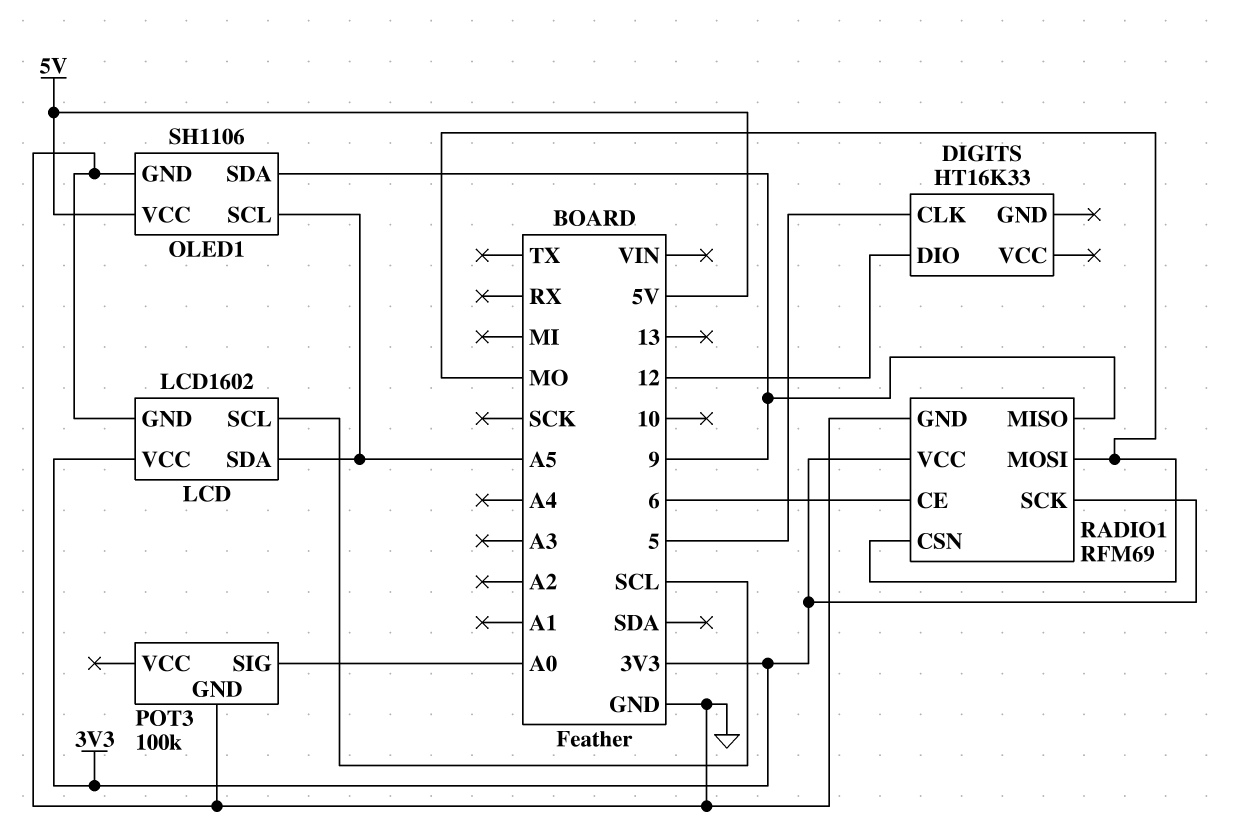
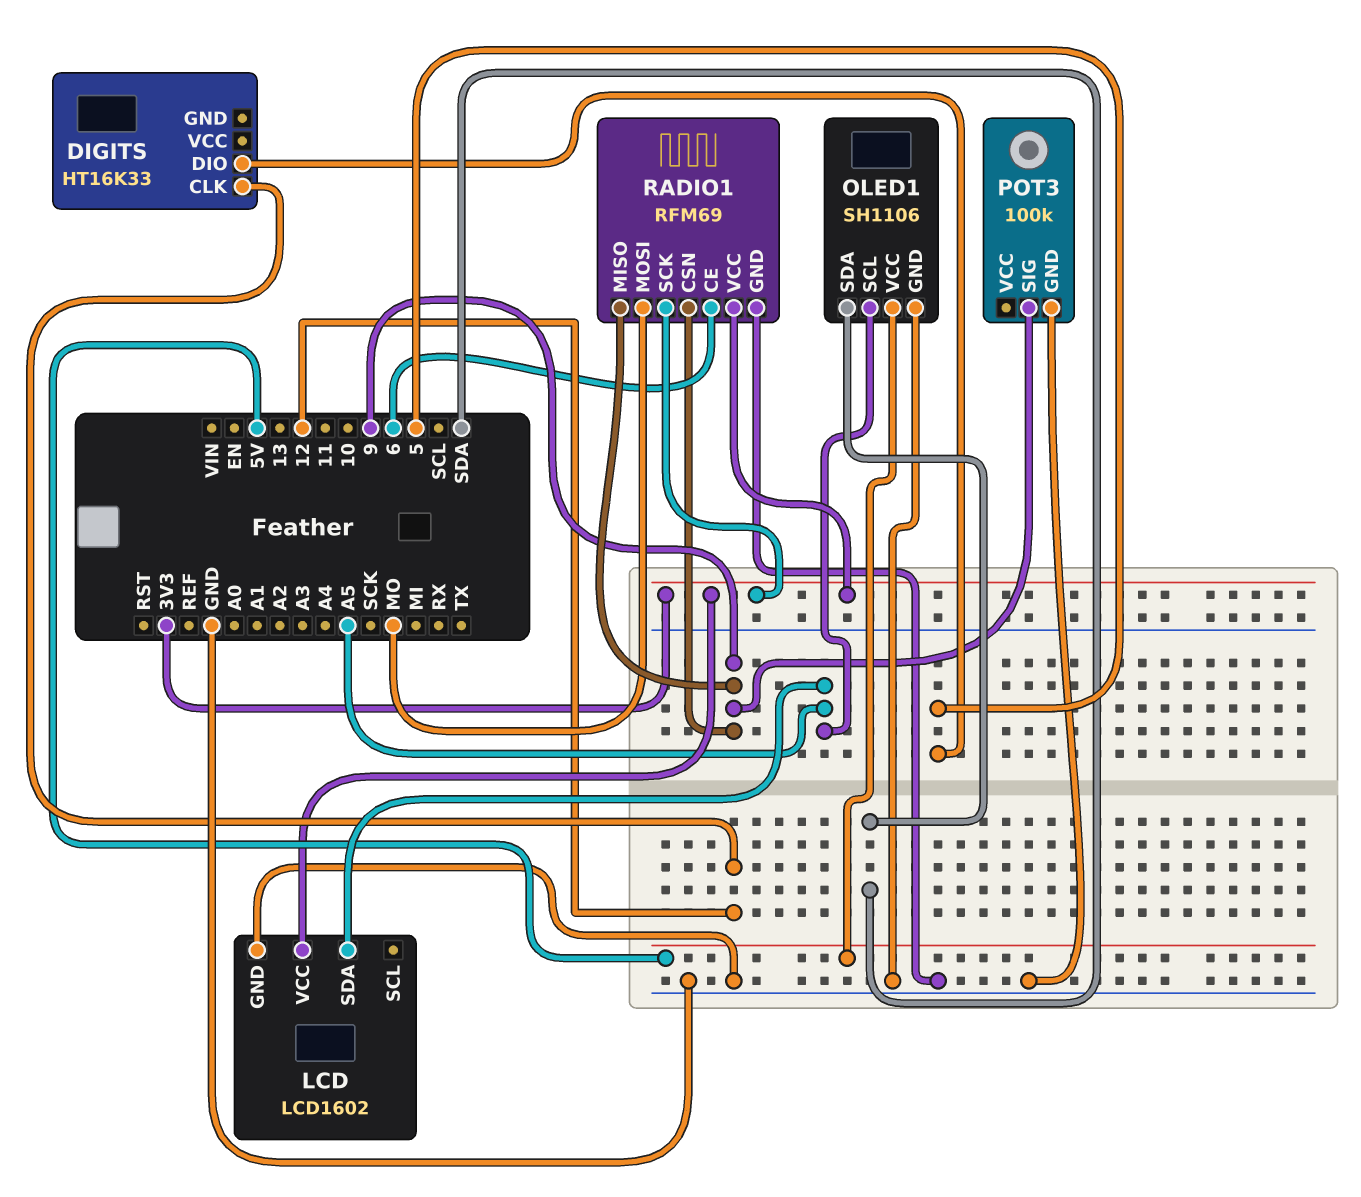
DIGITS pin CLK: 5 -> 12
DIGITS pin DIO: 12 -> 5
LCD pin SCL: SCL -> none
OLED1 pin SDA: 9 -> SDA
POT3 pin SIG: A0 -> 9
RADIO1 pin CSN: MO -> 9

